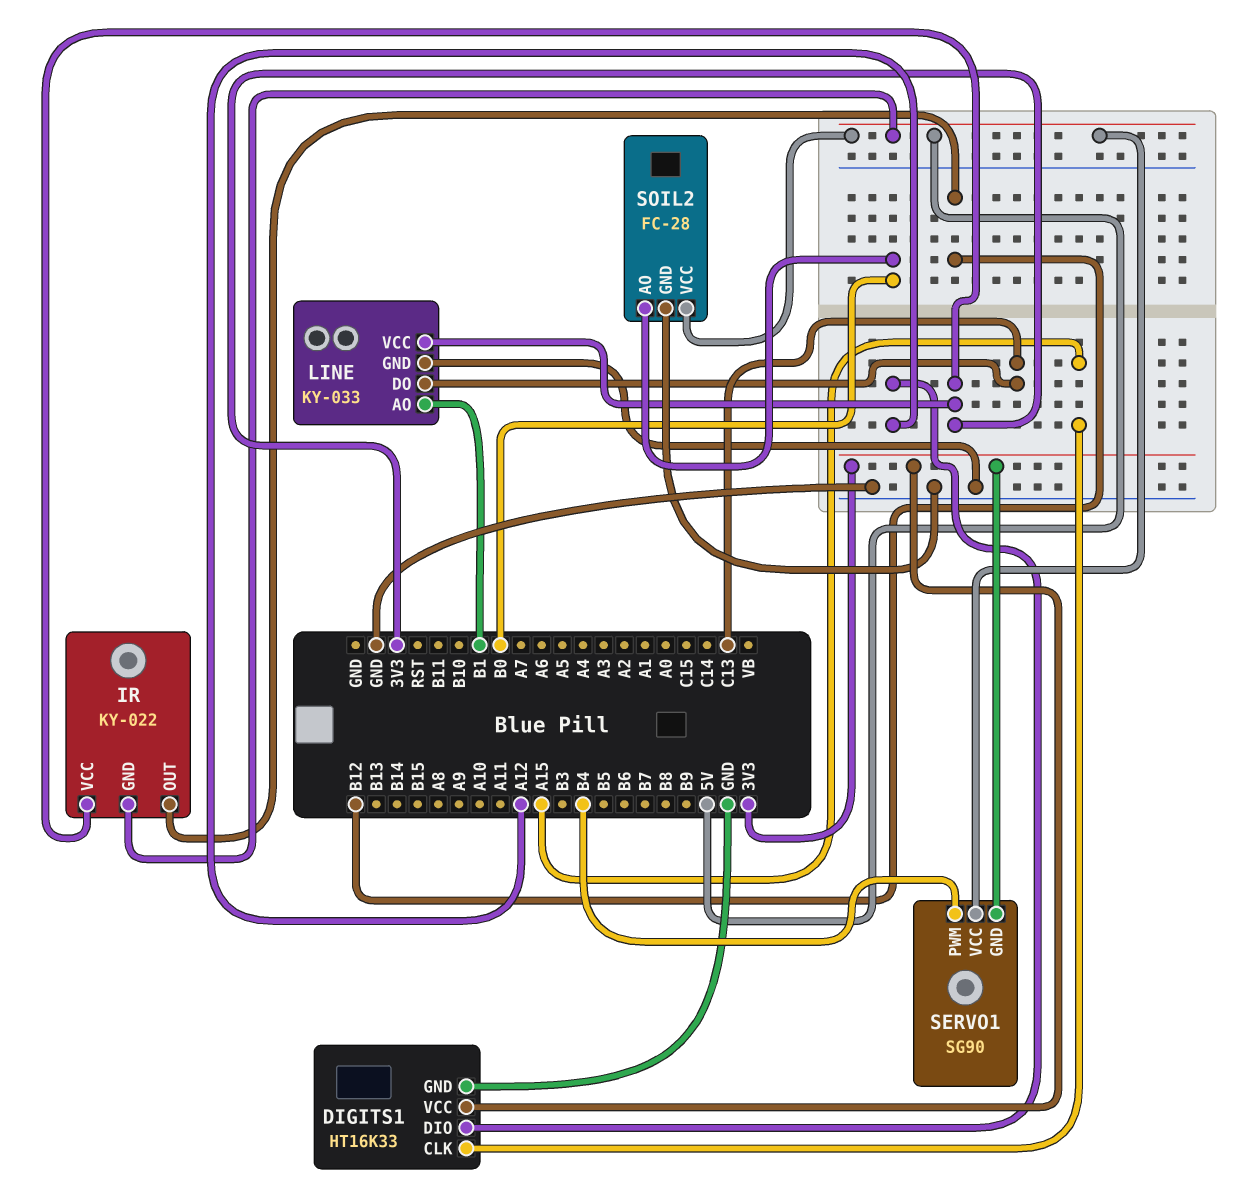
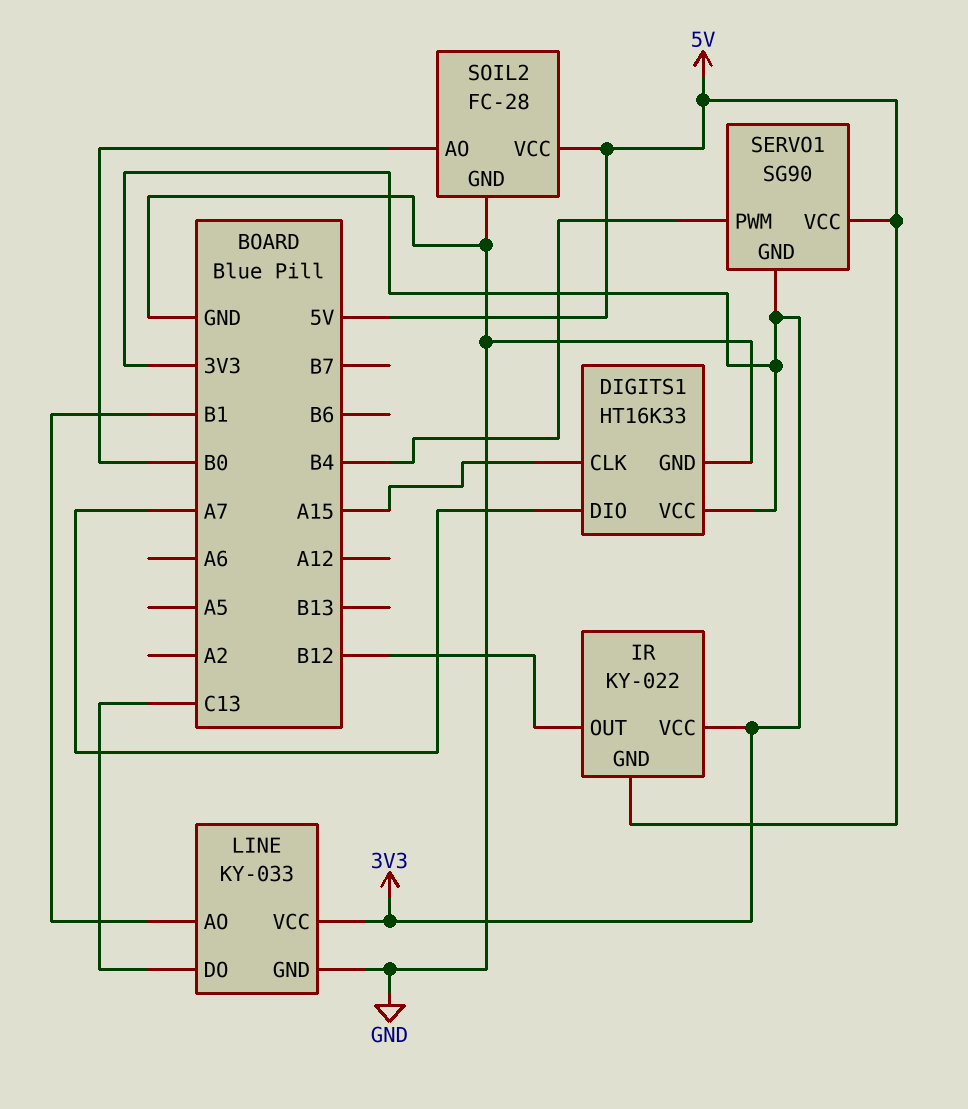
DIGITS1 pin DIO: A12 -> A7

